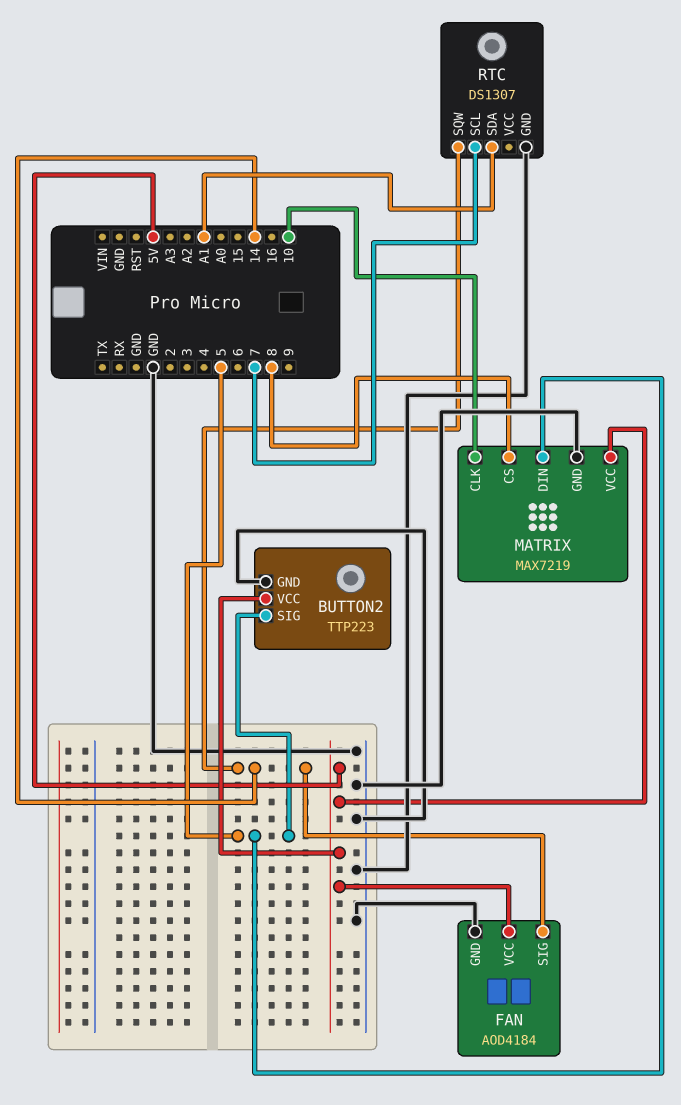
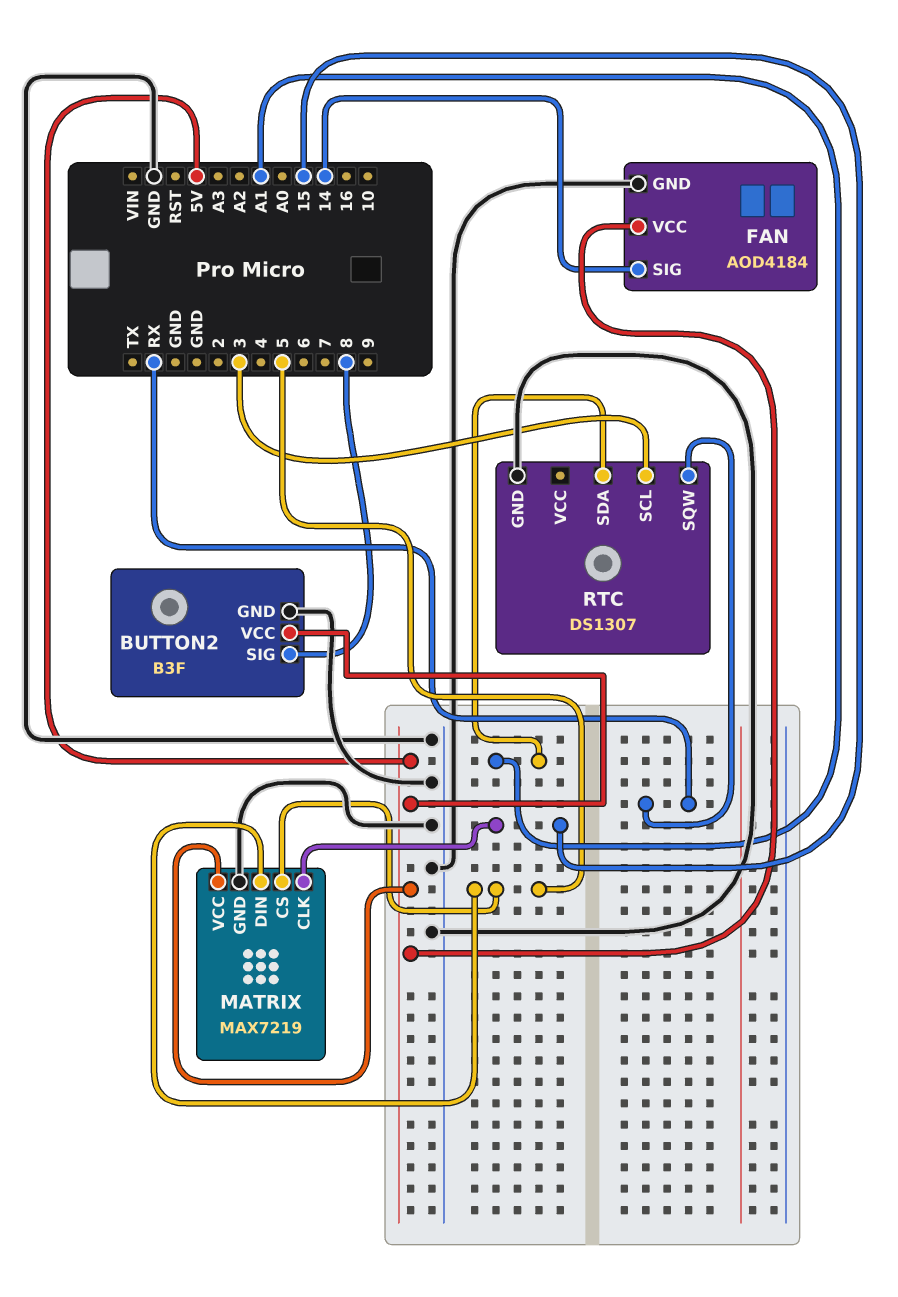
BUTTON2: TTP223 -> B3F
BUTTON2 pin SIG: 5 -> 8
MATRIX pin CLK: 10 -> 15
MATRIX pin CS: 8 -> 5
RTC pin SCL: 7 -> 3
RTC pin SQW: 14 -> RX

